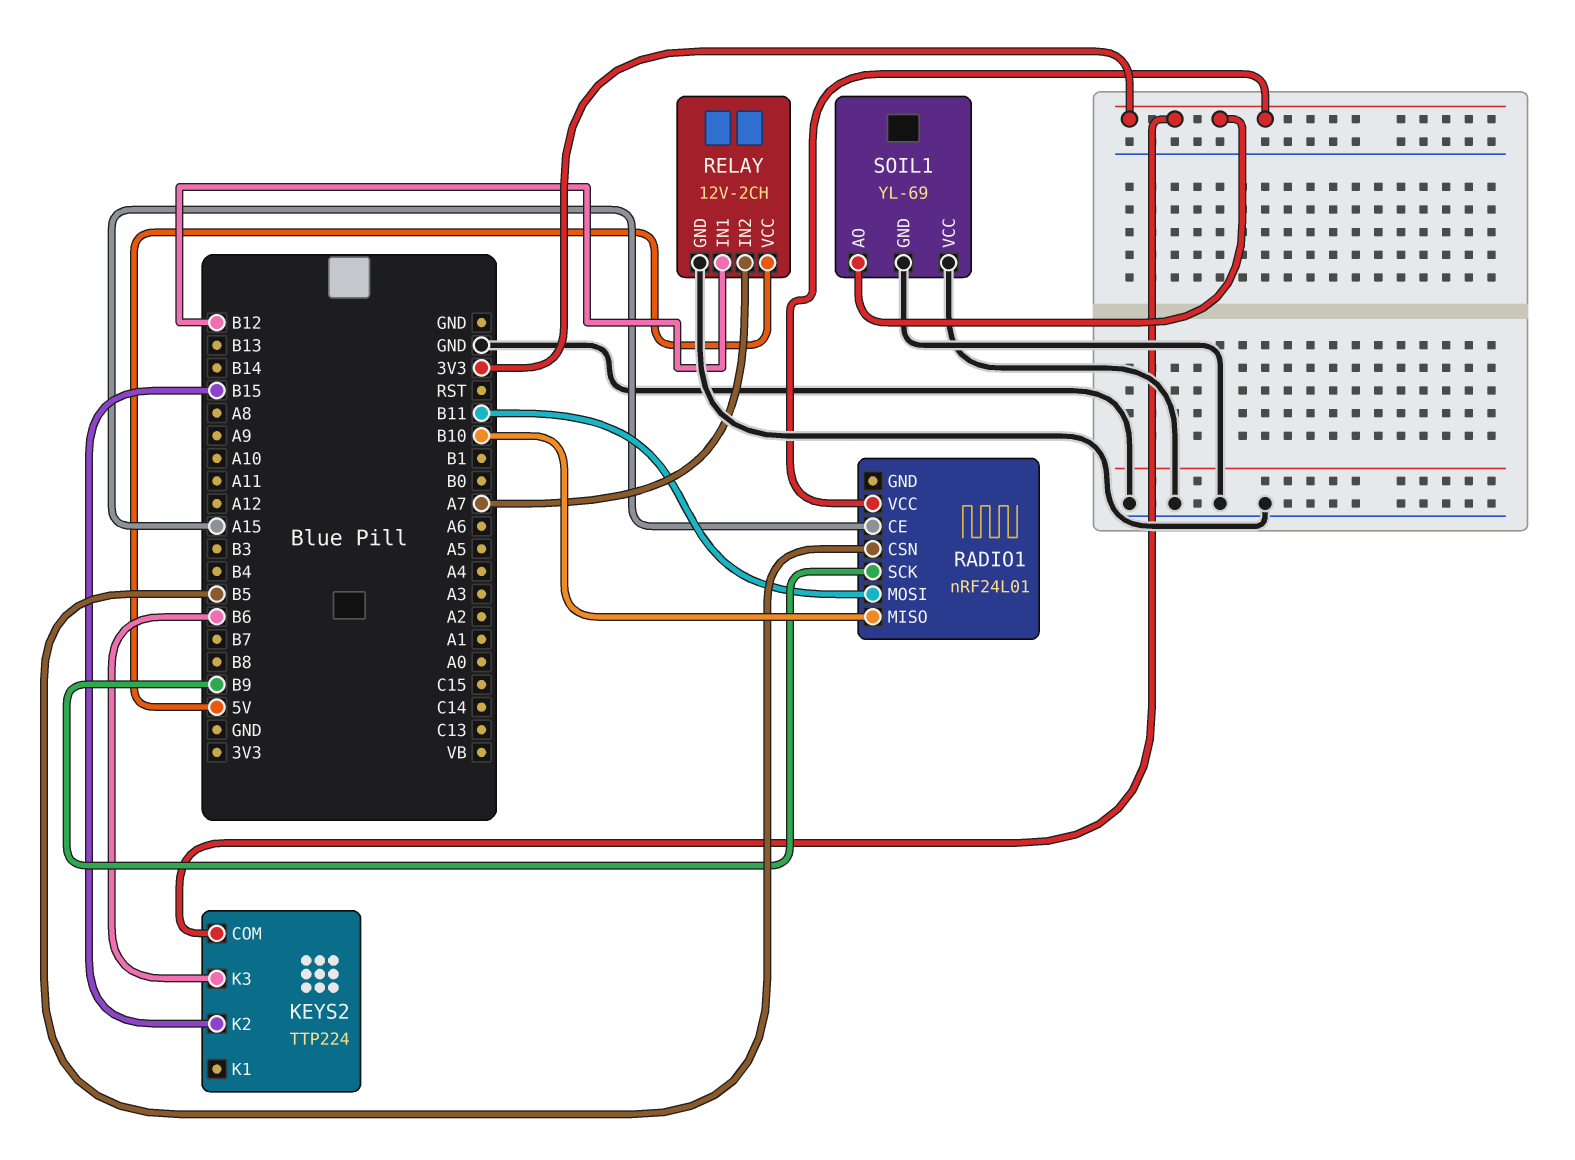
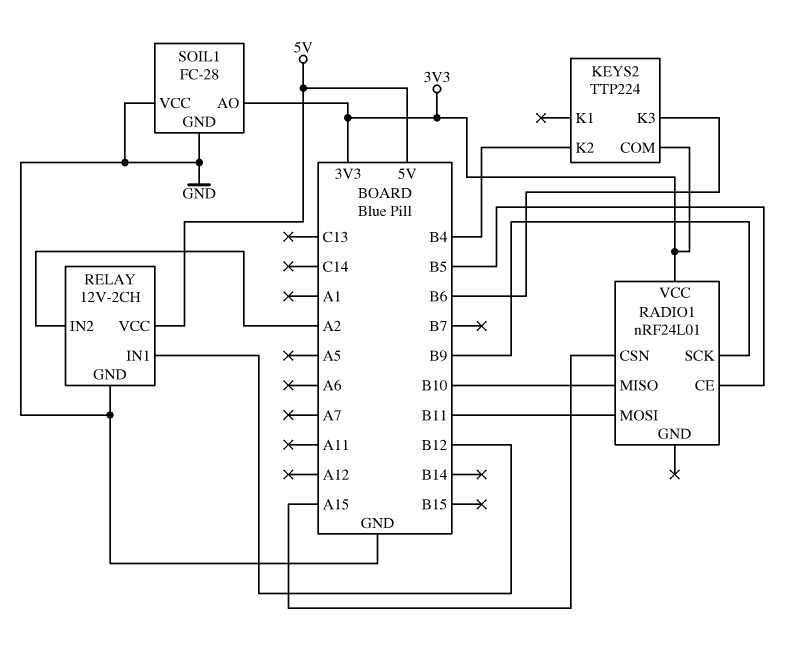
KEYS2 pin K2: B15 -> B4
RADIO1 pin CE: A15 -> B5
RADIO1 pin CSN: B5 -> A15
RELAY pin IN2: A7 -> A2
SOIL1: YL-69 -> FC-28

